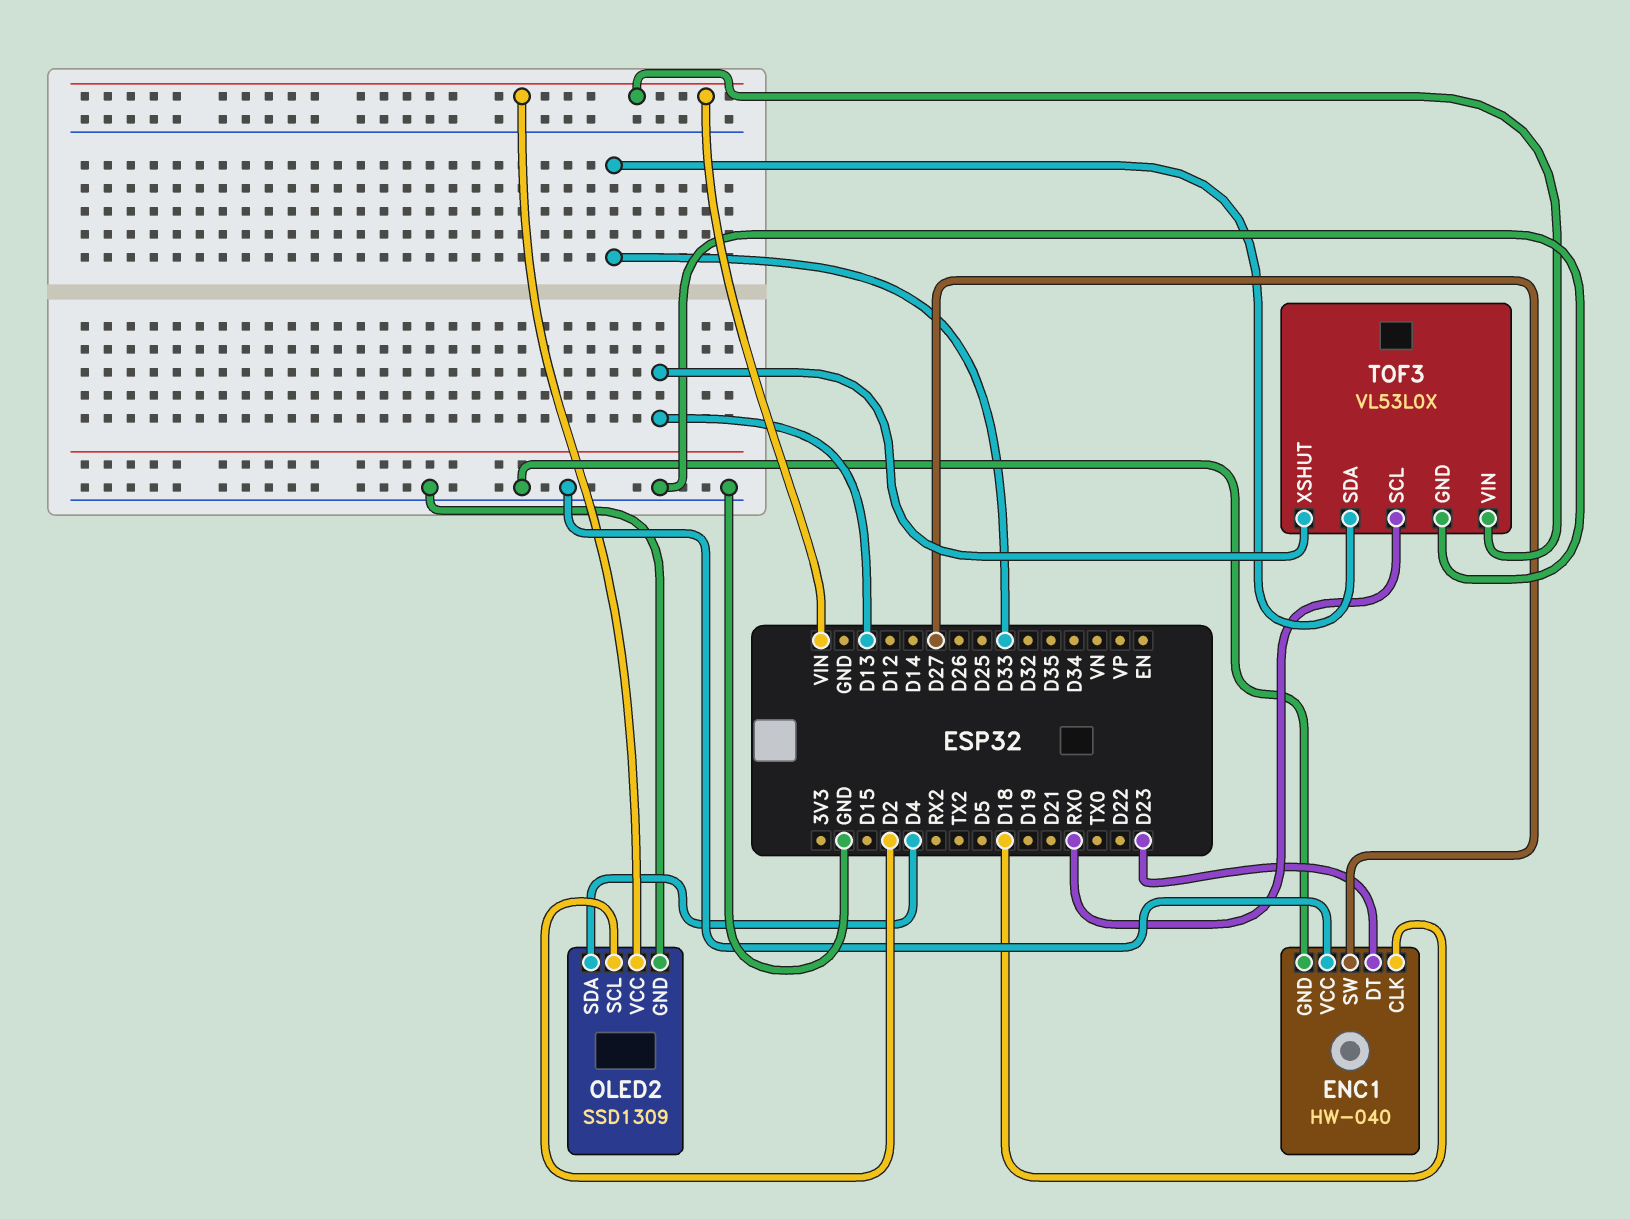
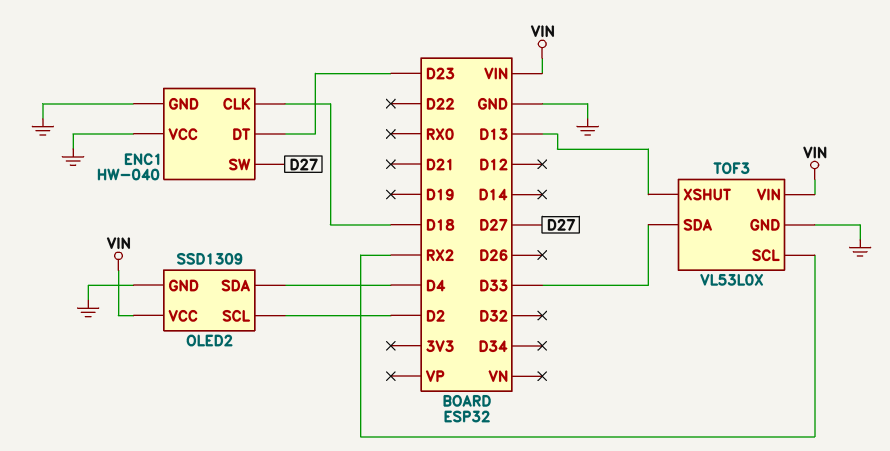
TOF3 pin SCL: RX0 -> RX2

